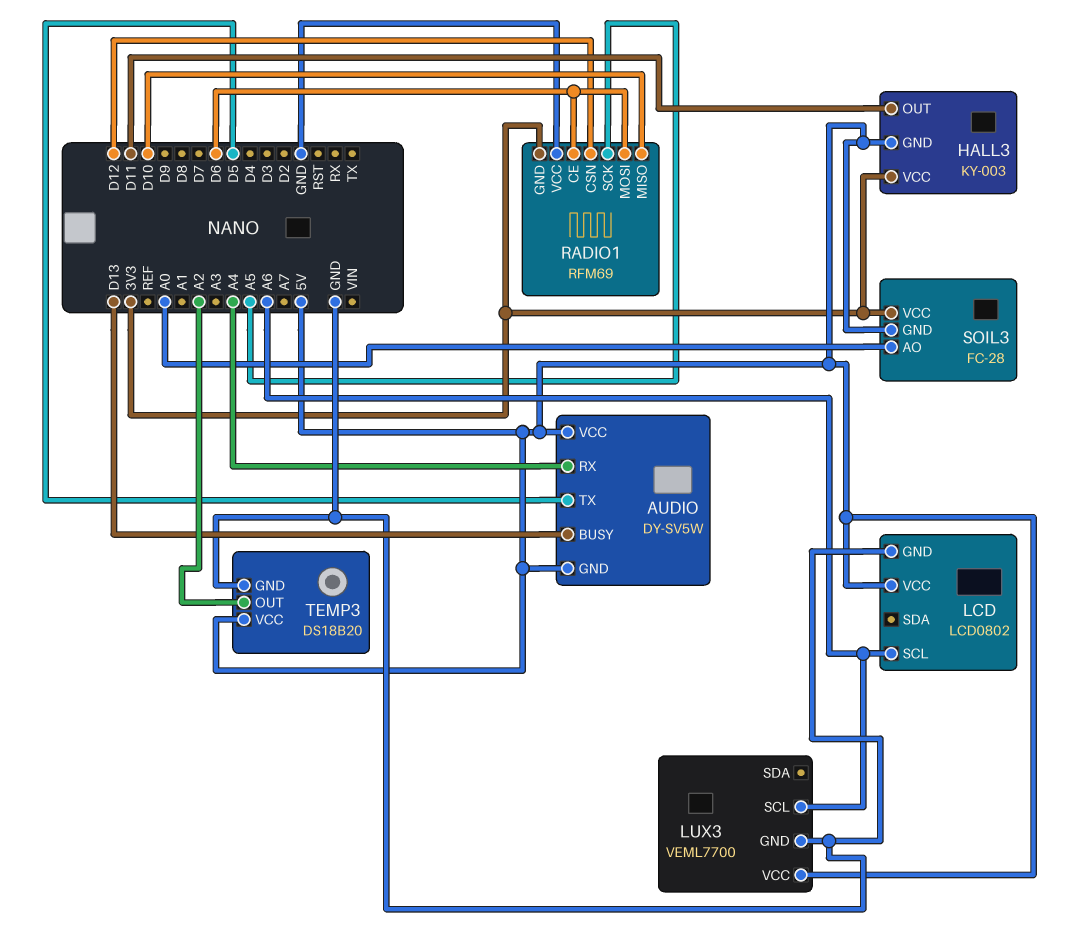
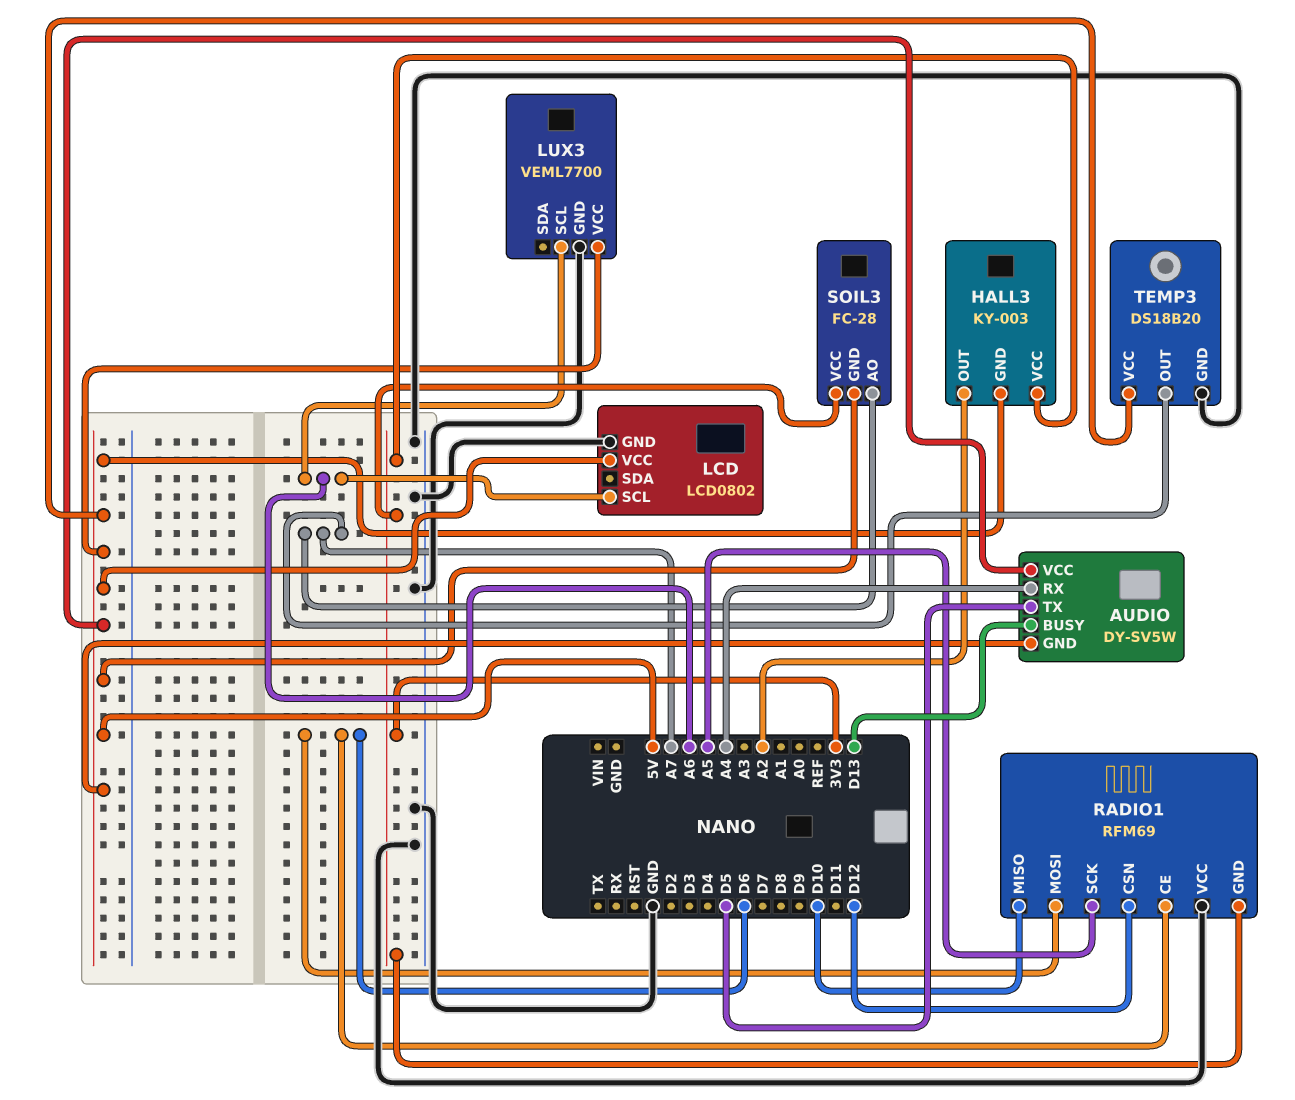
HALL3 pin OUT: D11 -> A2
SOIL3 pin AO: A0 -> A7
TEMP3 pin OUT: A2 -> A7

